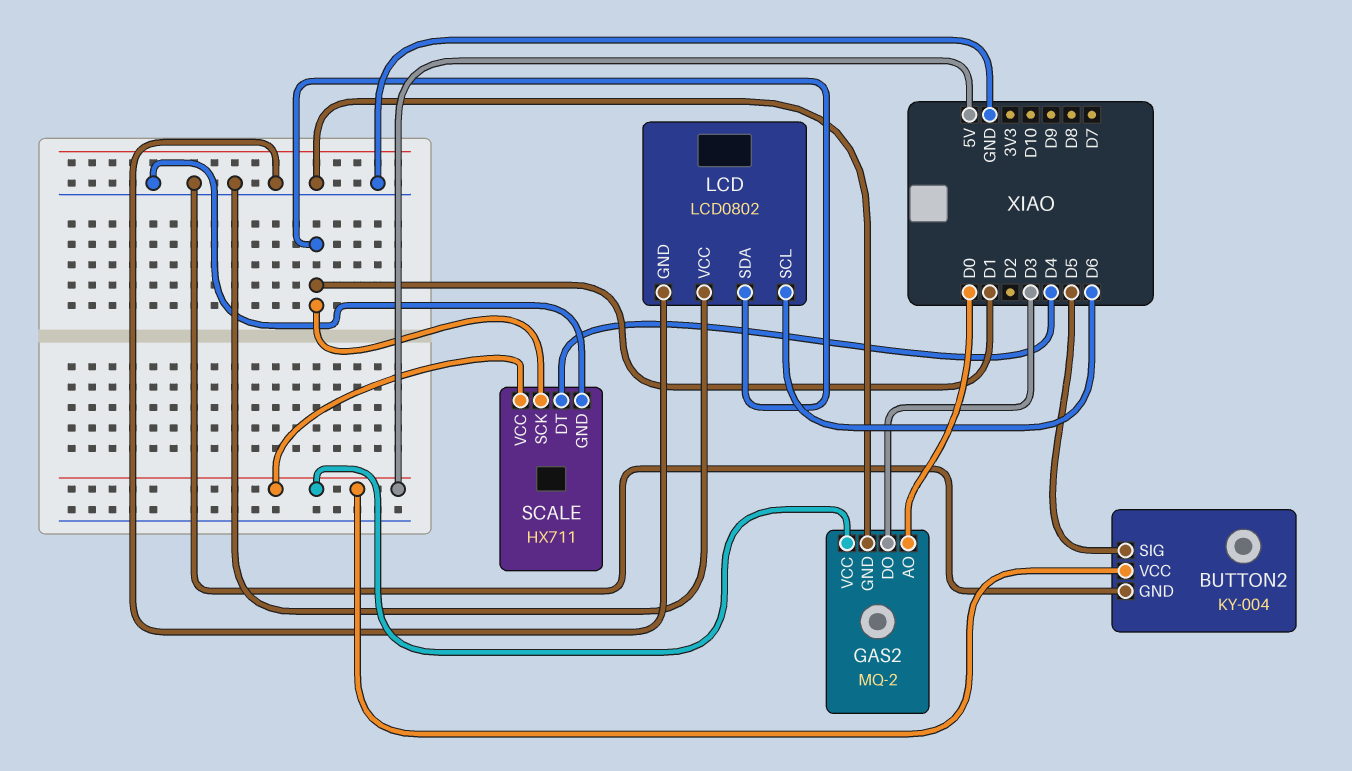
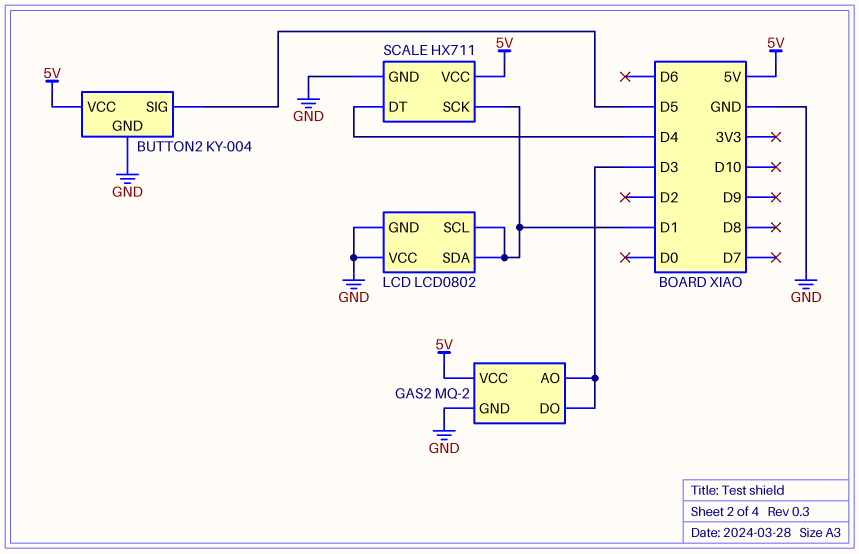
GAS2 pin AO: D0 -> D3
LCD pin SCL: D6 -> D1

